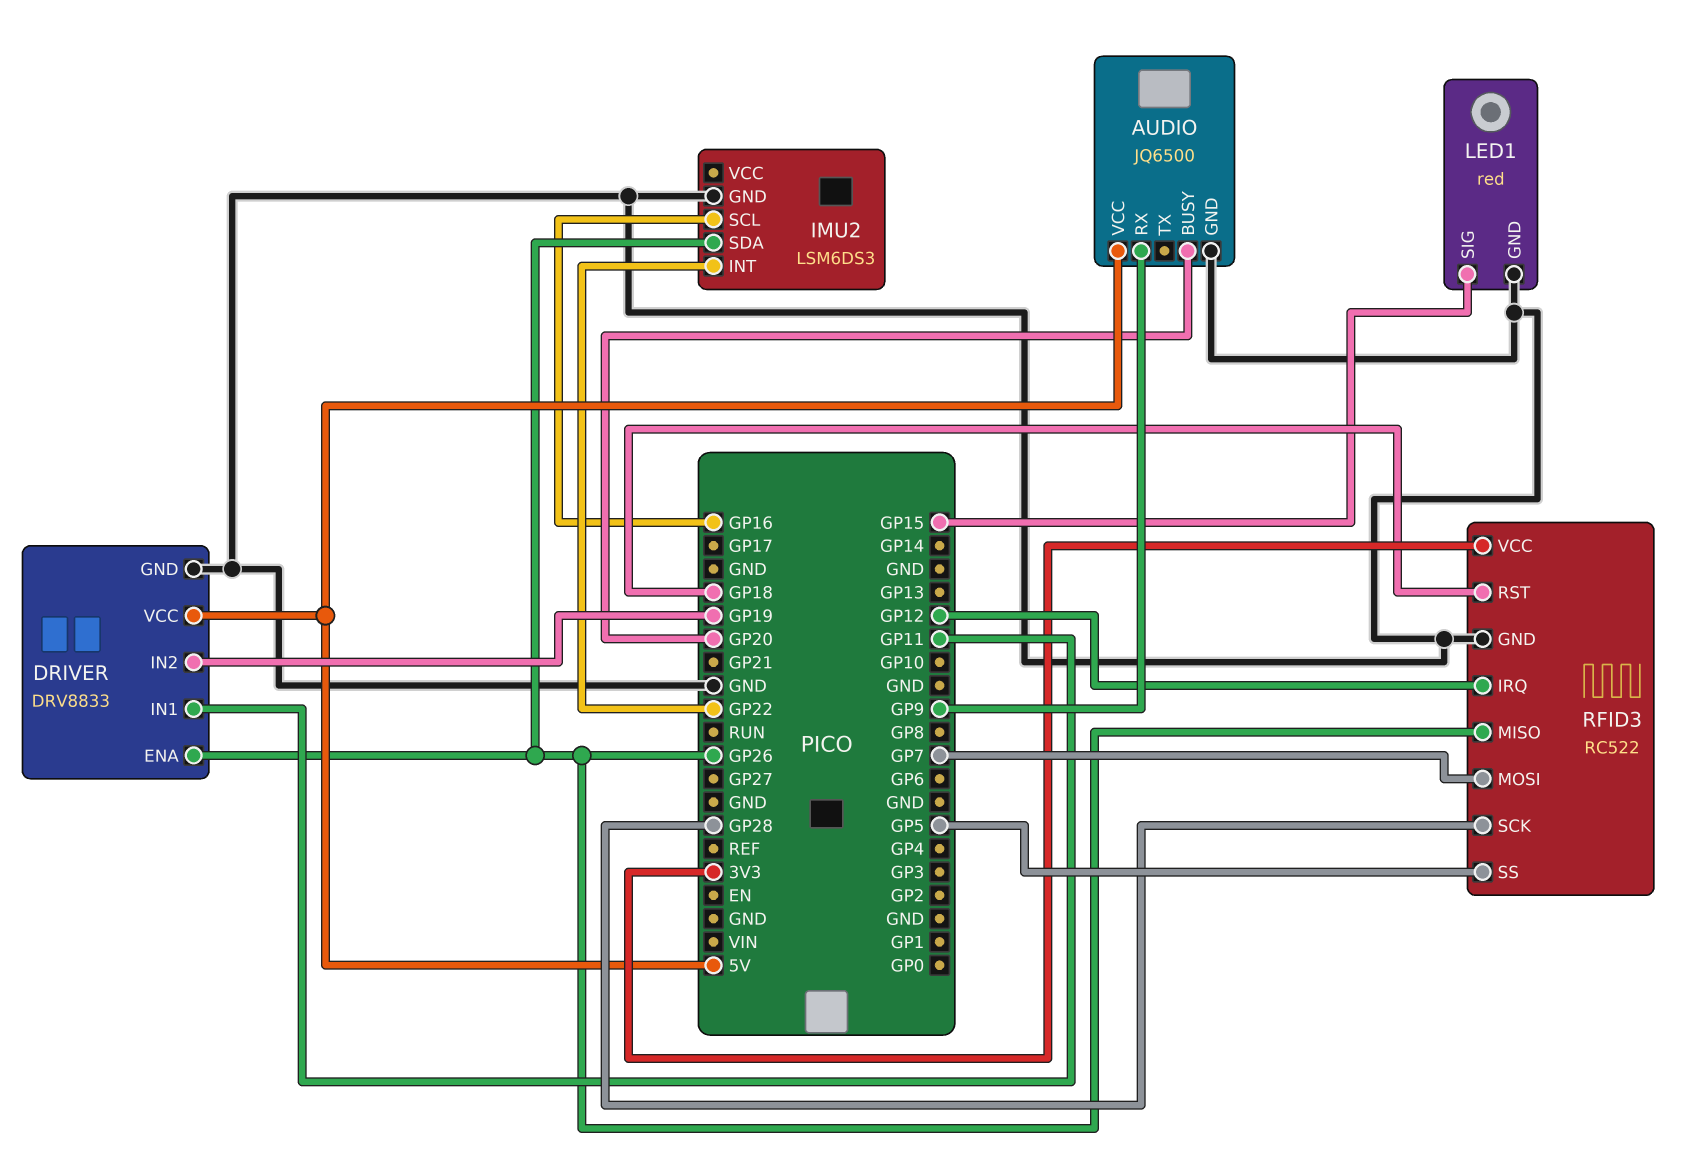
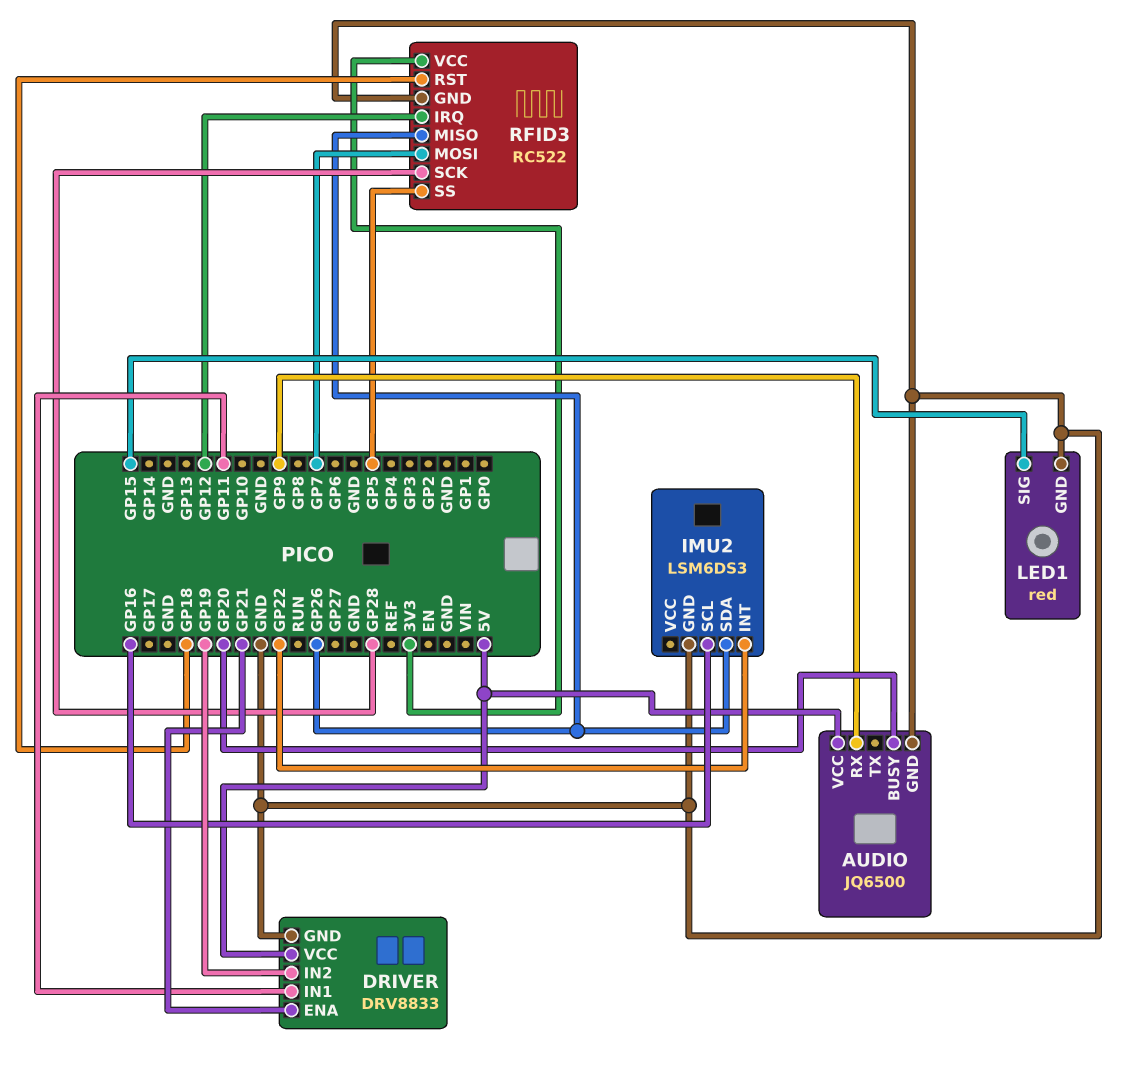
DRIVER pin ENA: GP26 -> GP21

